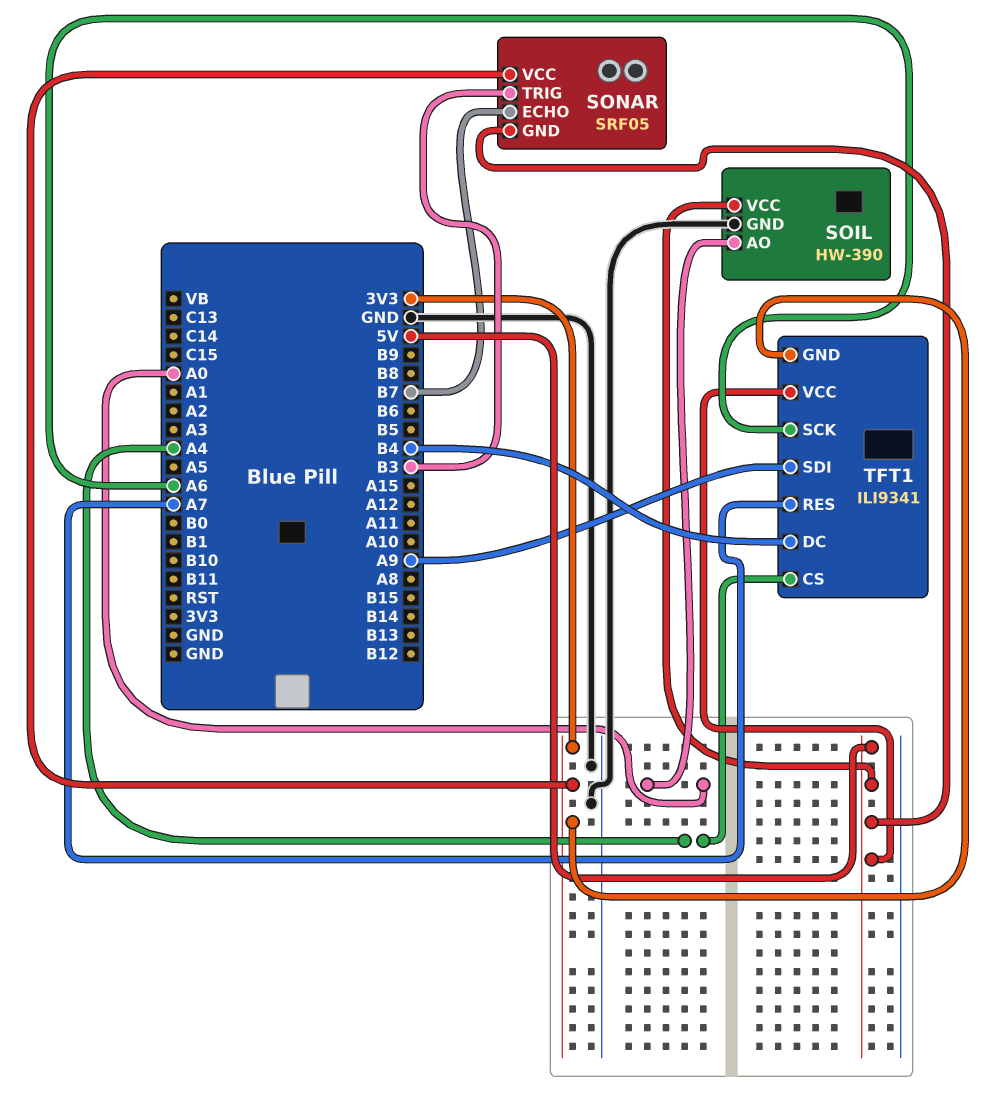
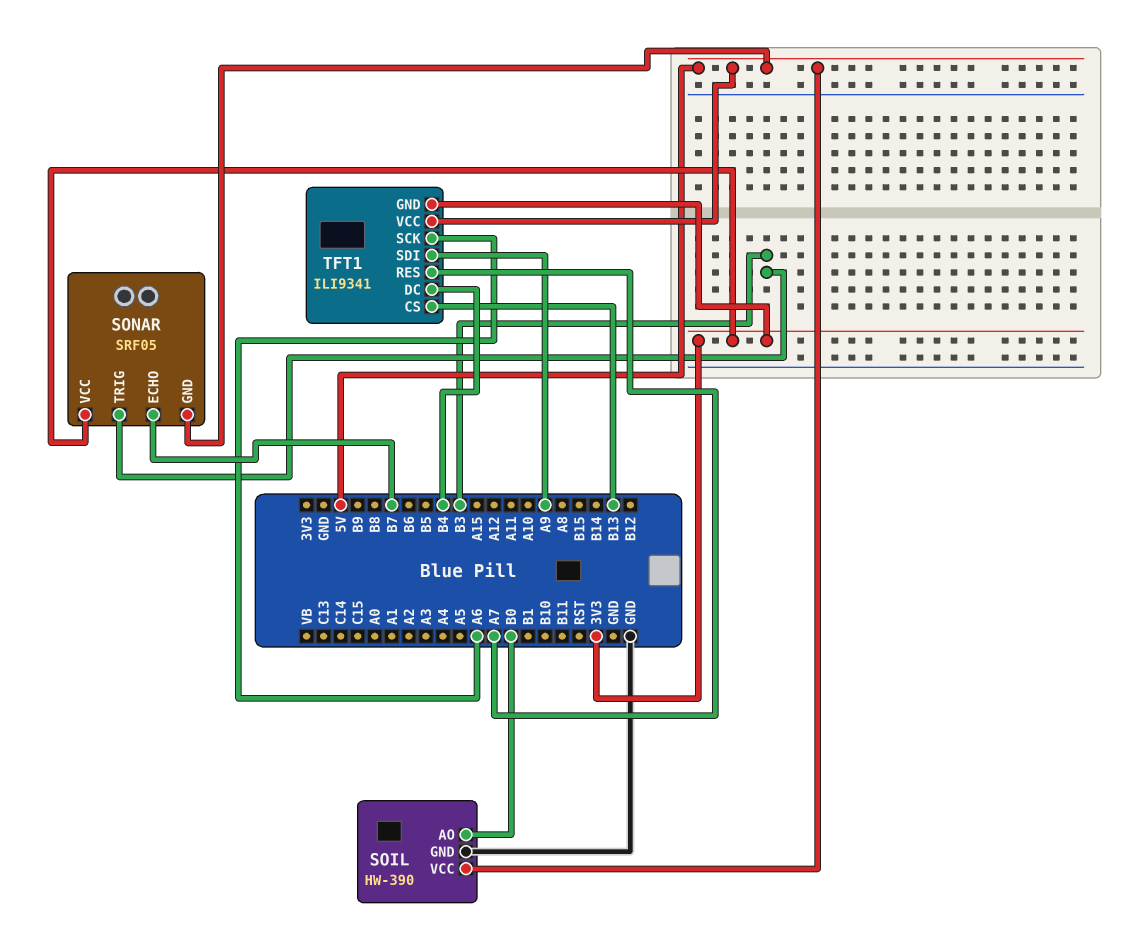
SOIL pin AO: A0 -> B0
TFT1 pin CS: A4 -> B13

